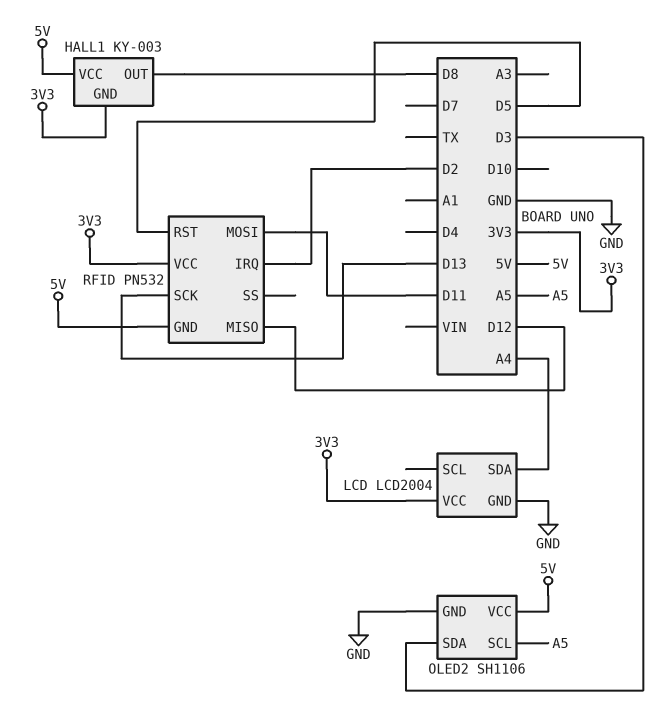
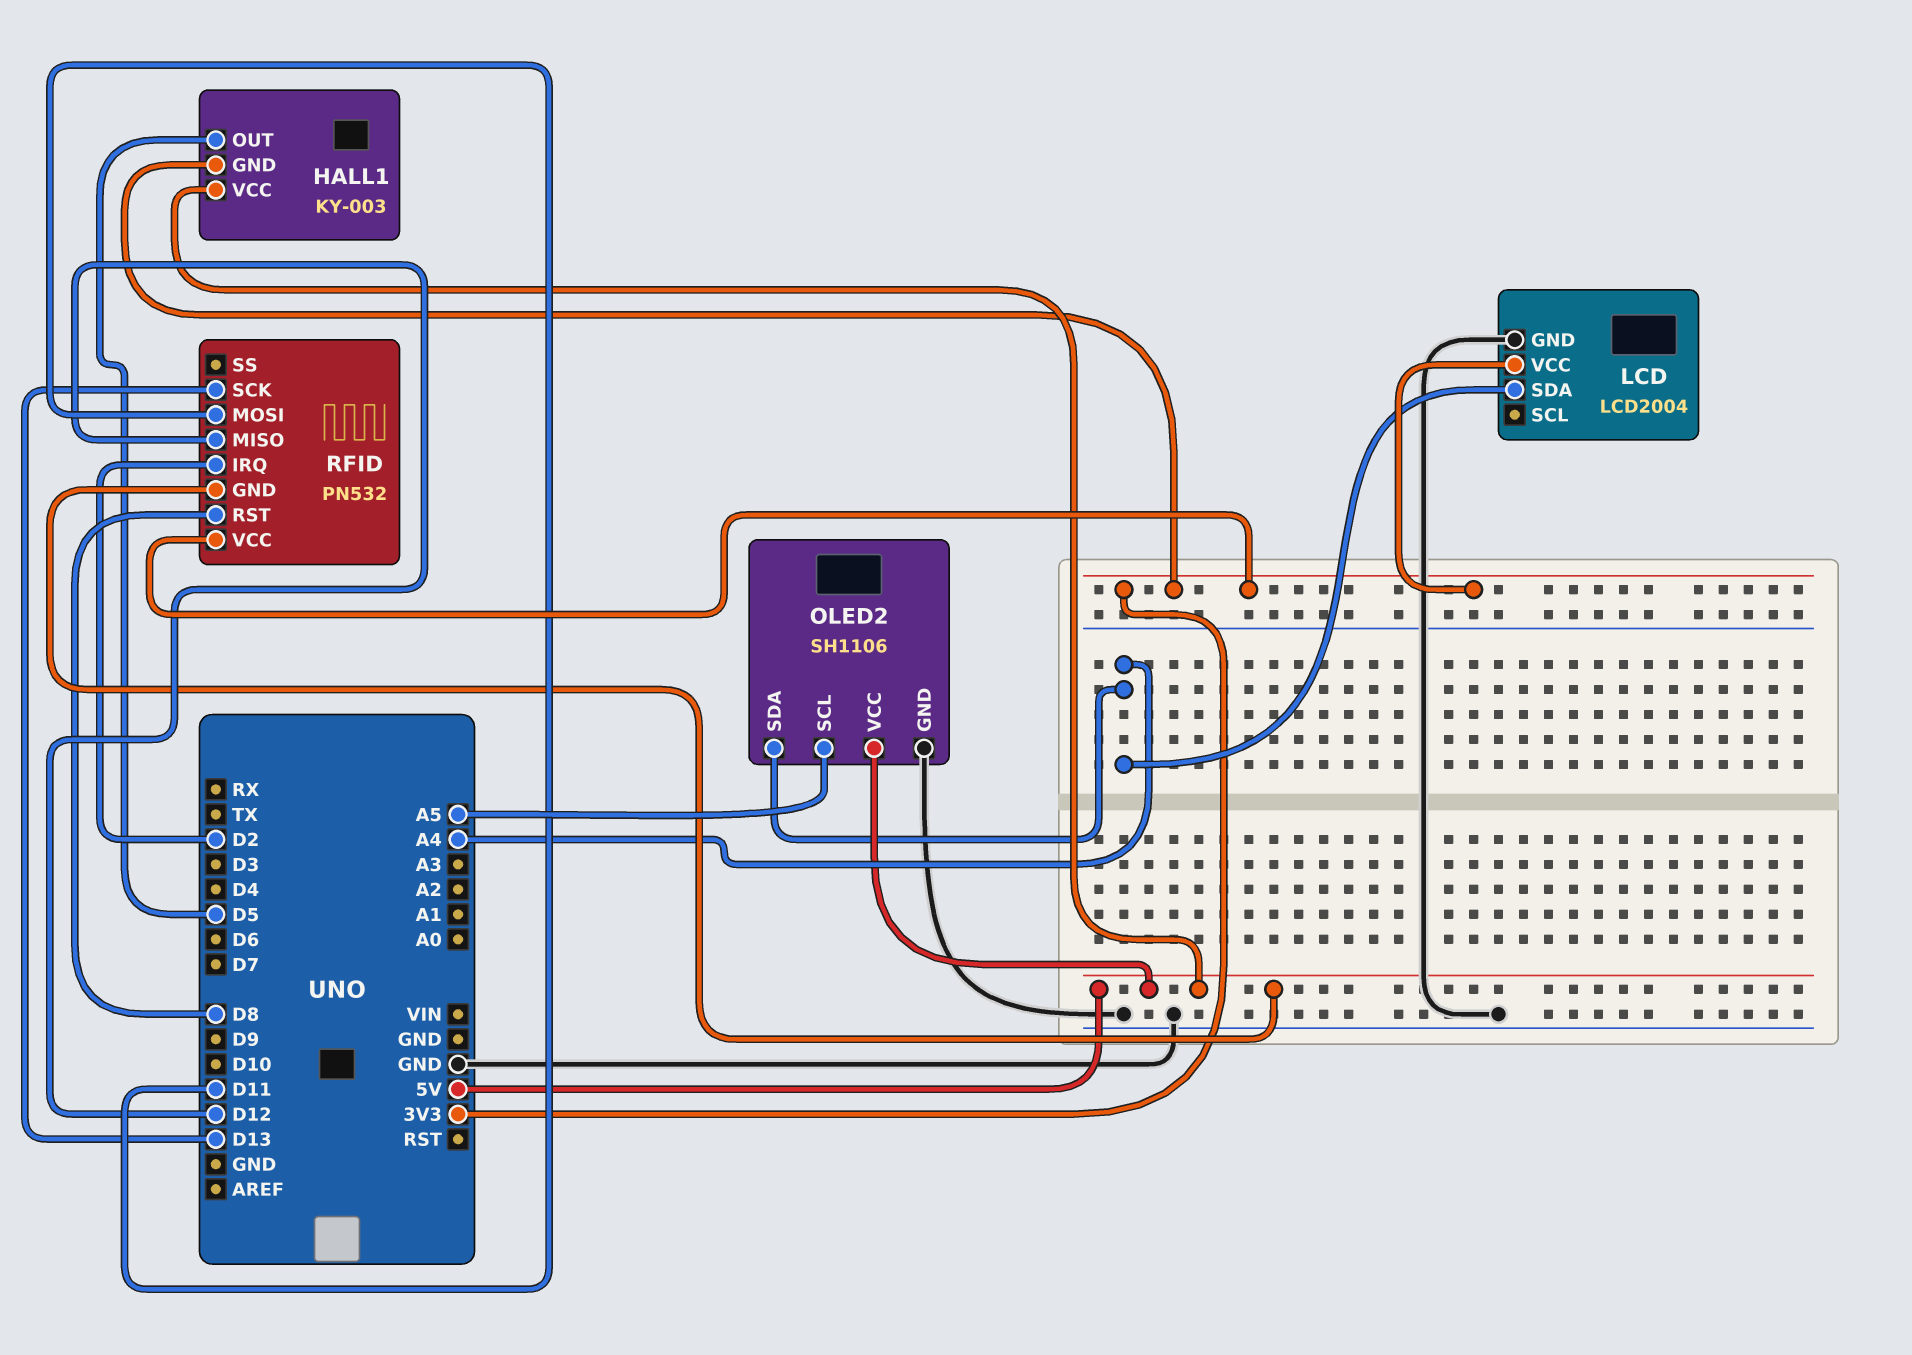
HALL1 pin OUT: D8 -> D5
OLED2 pin SDA: D3 -> A4
RFID pin RST: D5 -> D8

